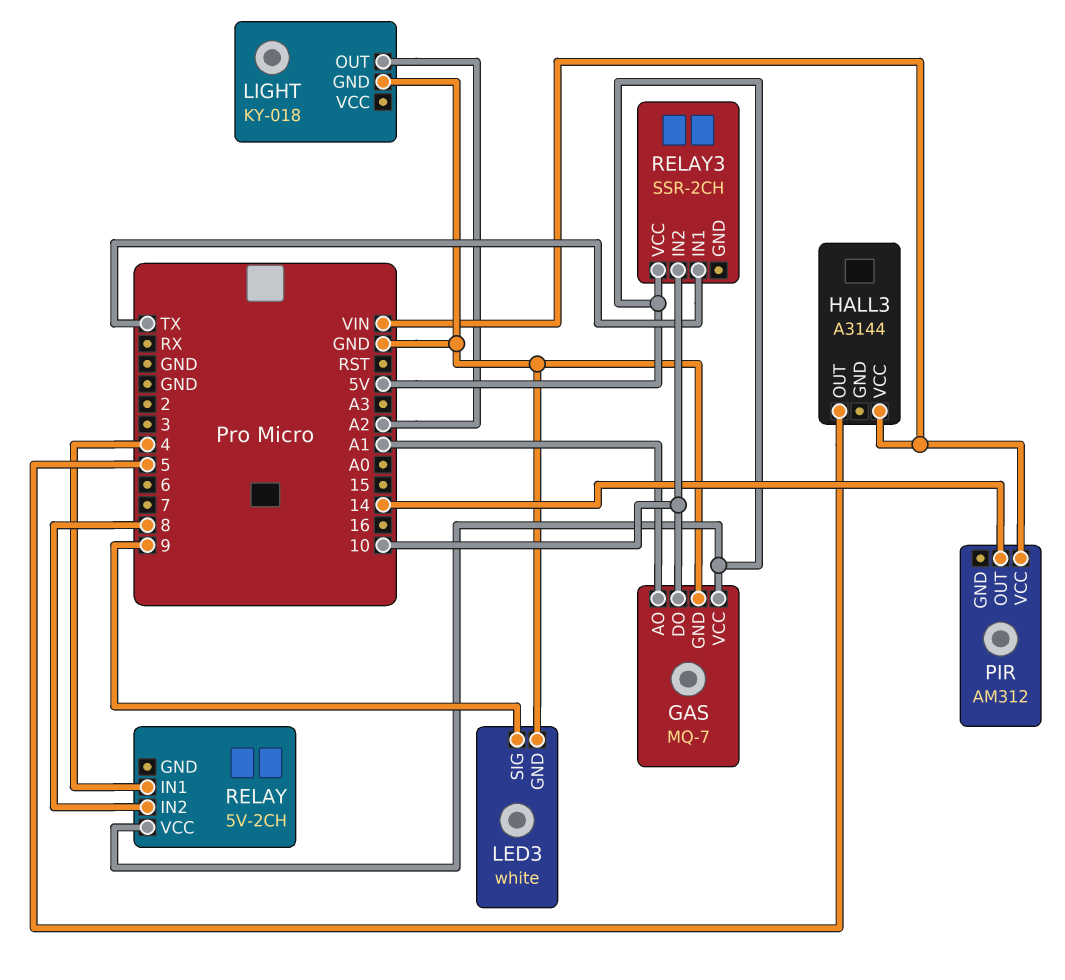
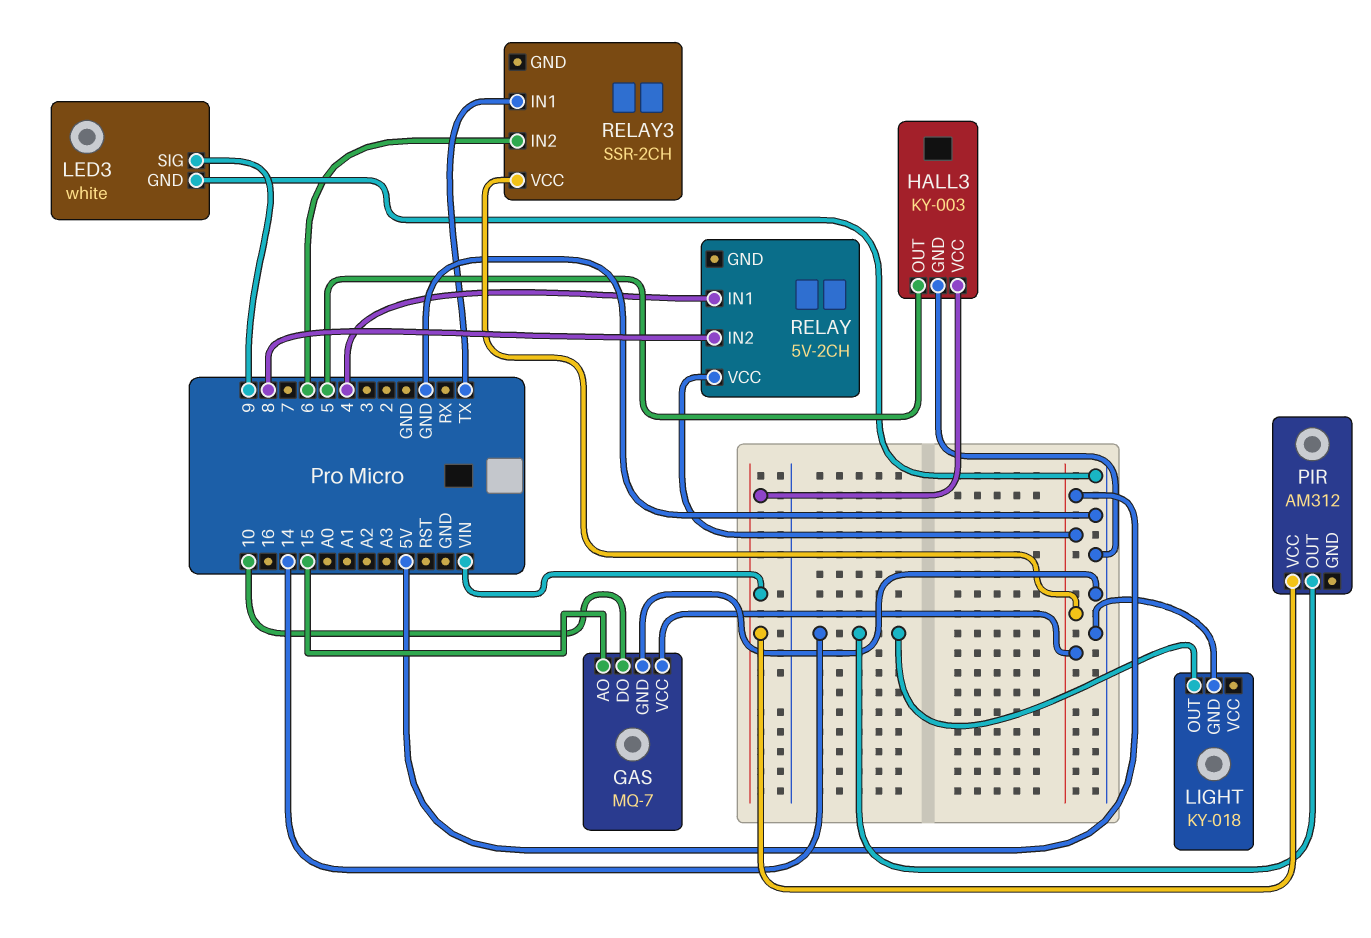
GAS pin AO: A1 -> 15
HALL3: A3144 -> KY-003
HALL3 pin GND: none -> GND
LIGHT pin OUT: A2 -> 14
RELAY3 pin IN2: 10 -> 6

